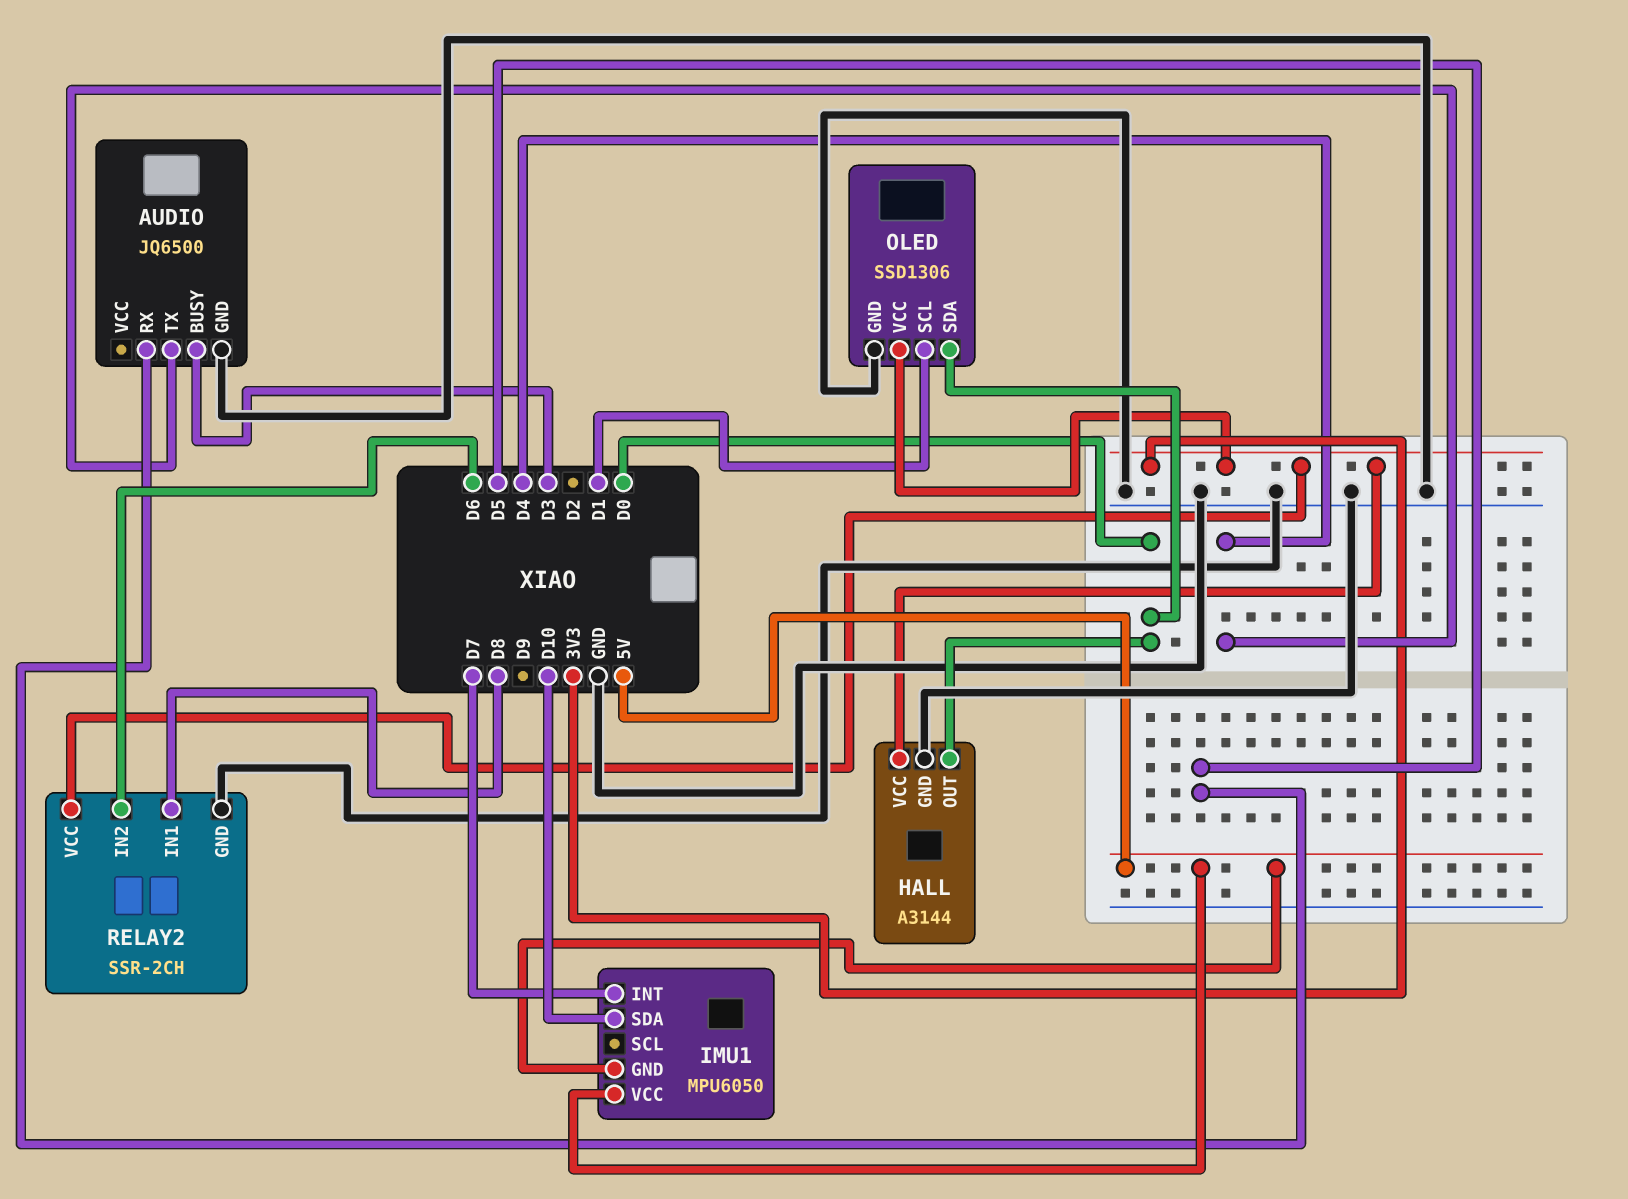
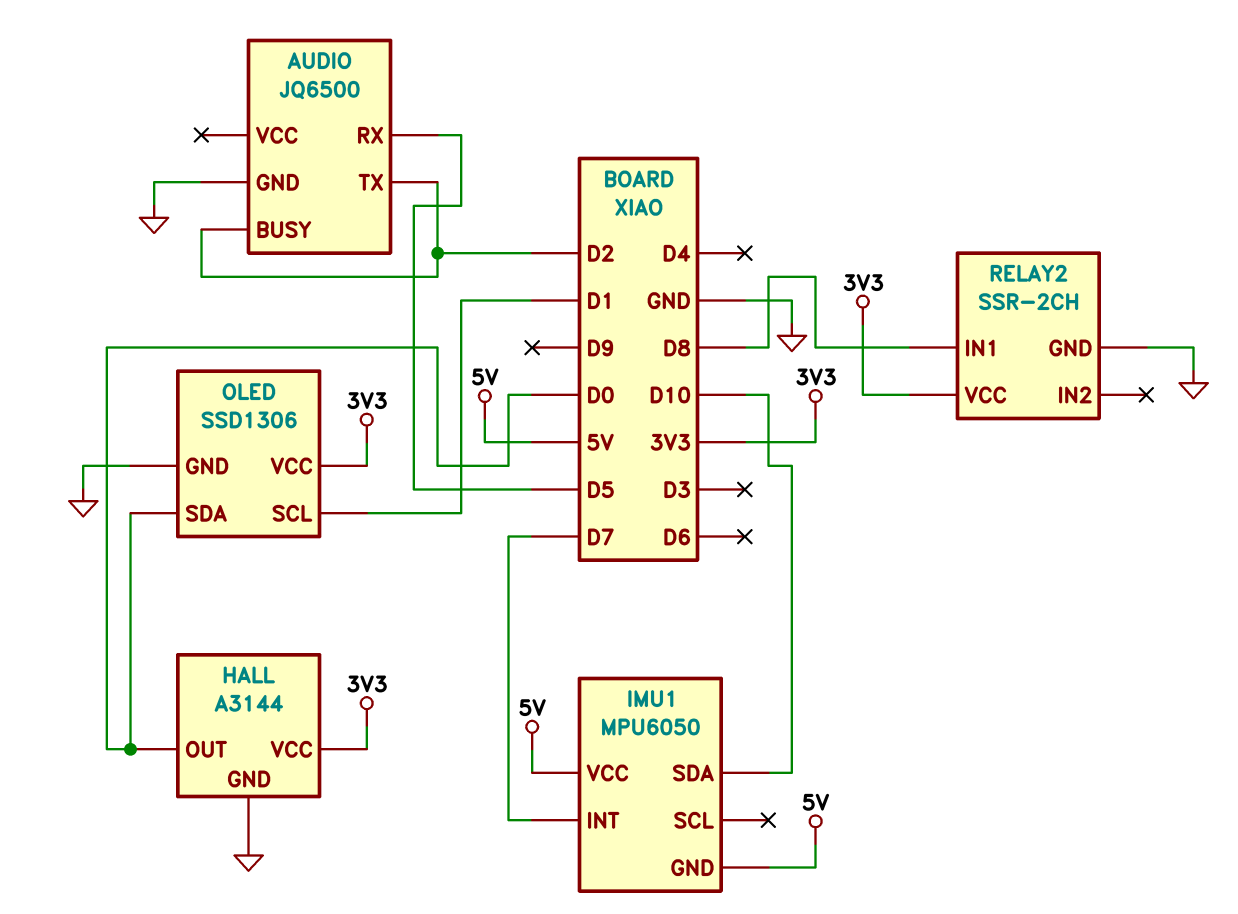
AUDIO pin BUSY: D3 -> D2
AUDIO pin TX: D4 -> D2
RELAY2 pin IN2: D6 -> none

